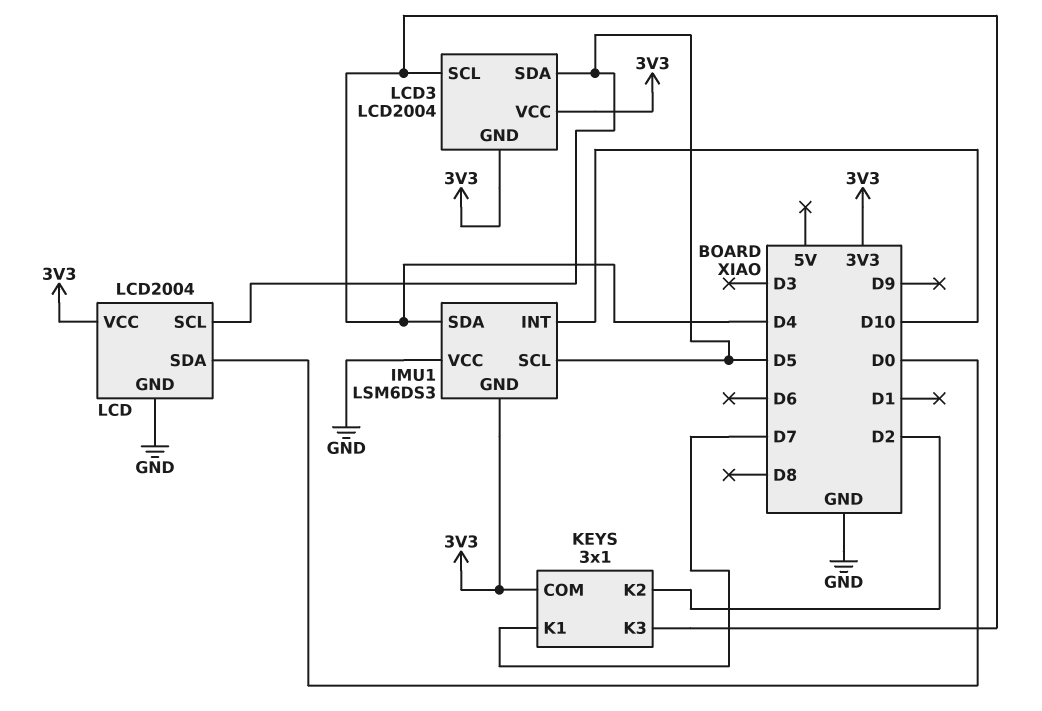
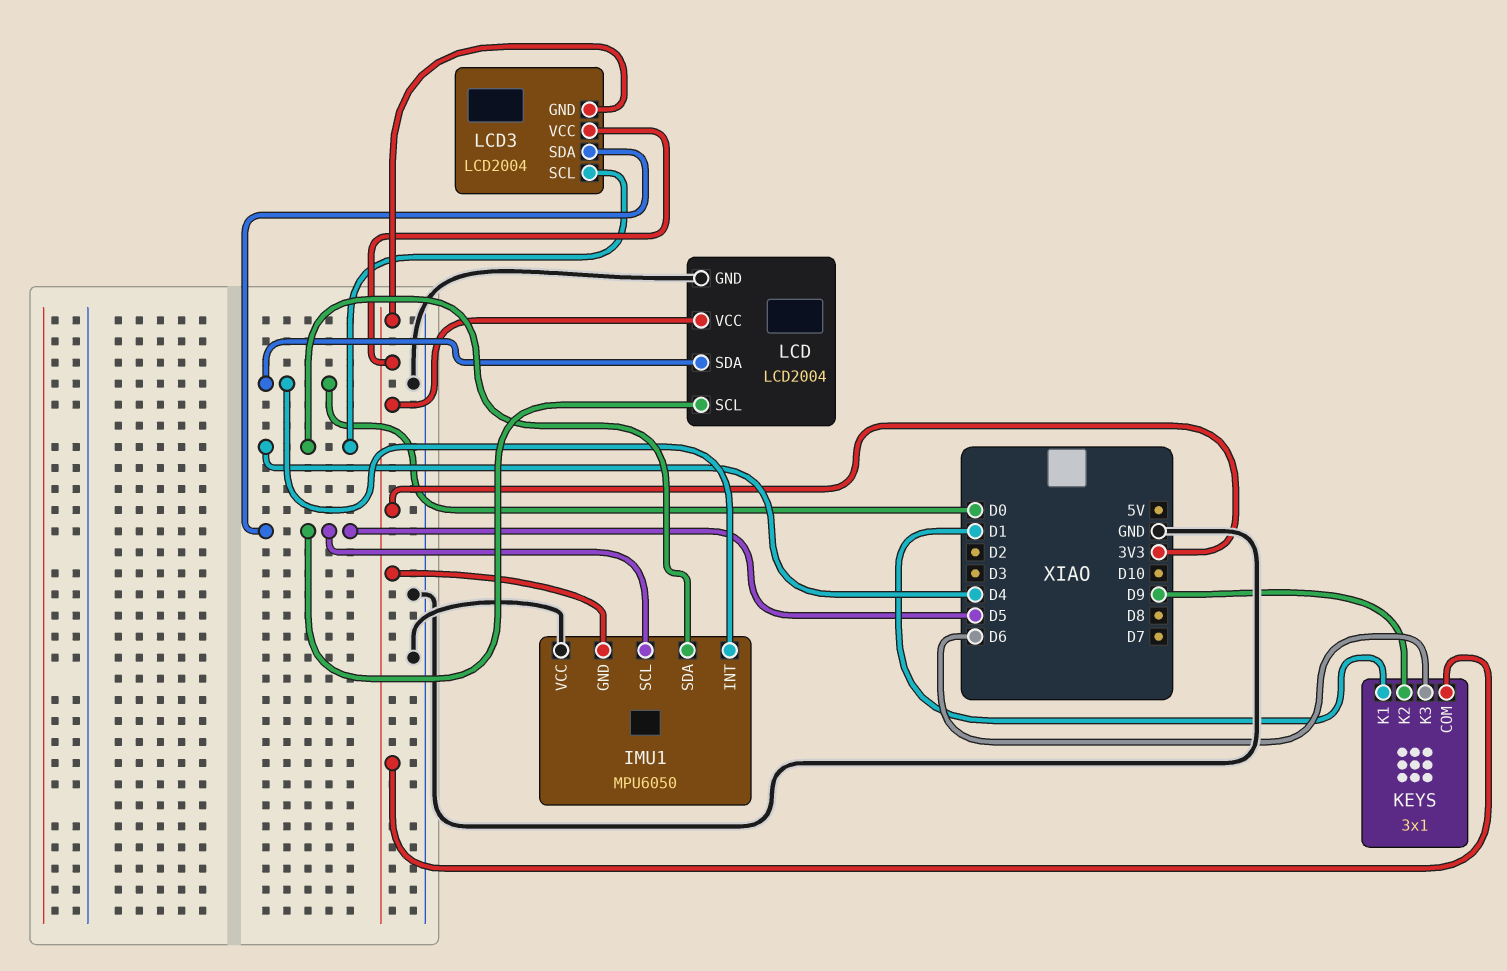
IMU1: LSM6DS3 -> MPU6050
IMU1 pin INT: D10 -> D0
KEYS pin K1: D7 -> D1
KEYS pin K2: D2 -> D9
KEYS pin K3: D4 -> D6

